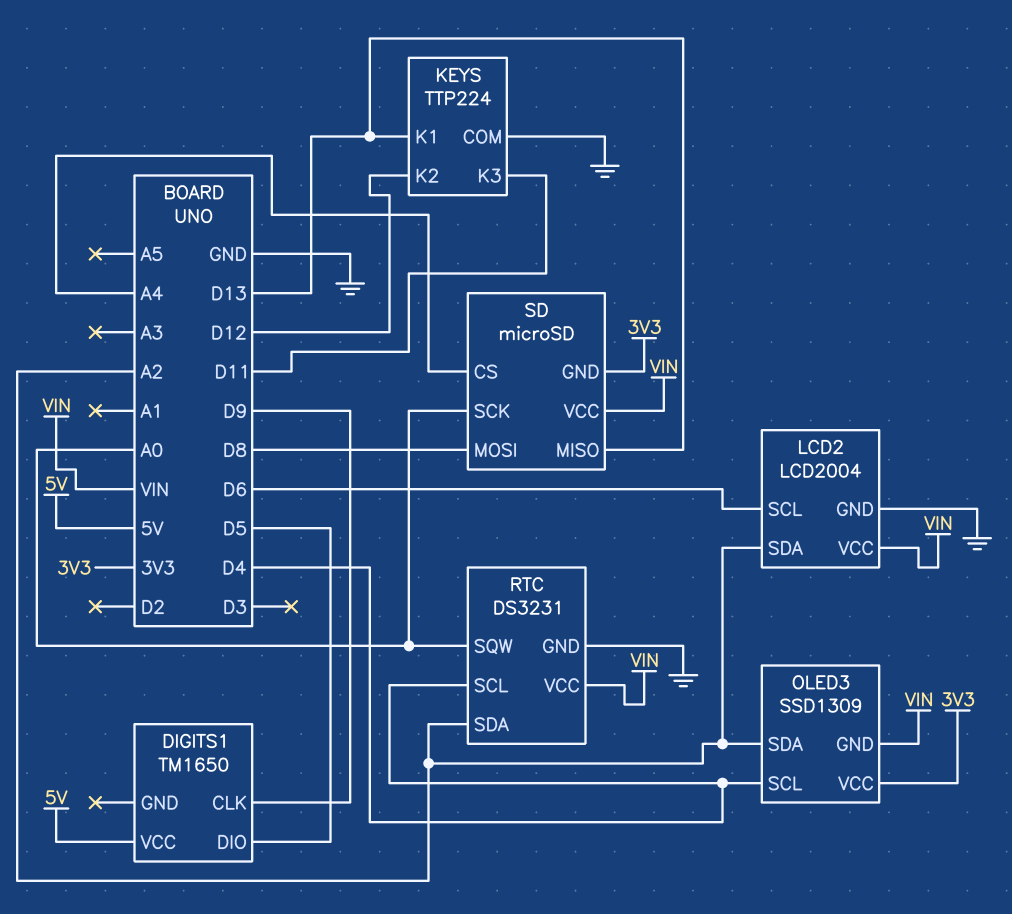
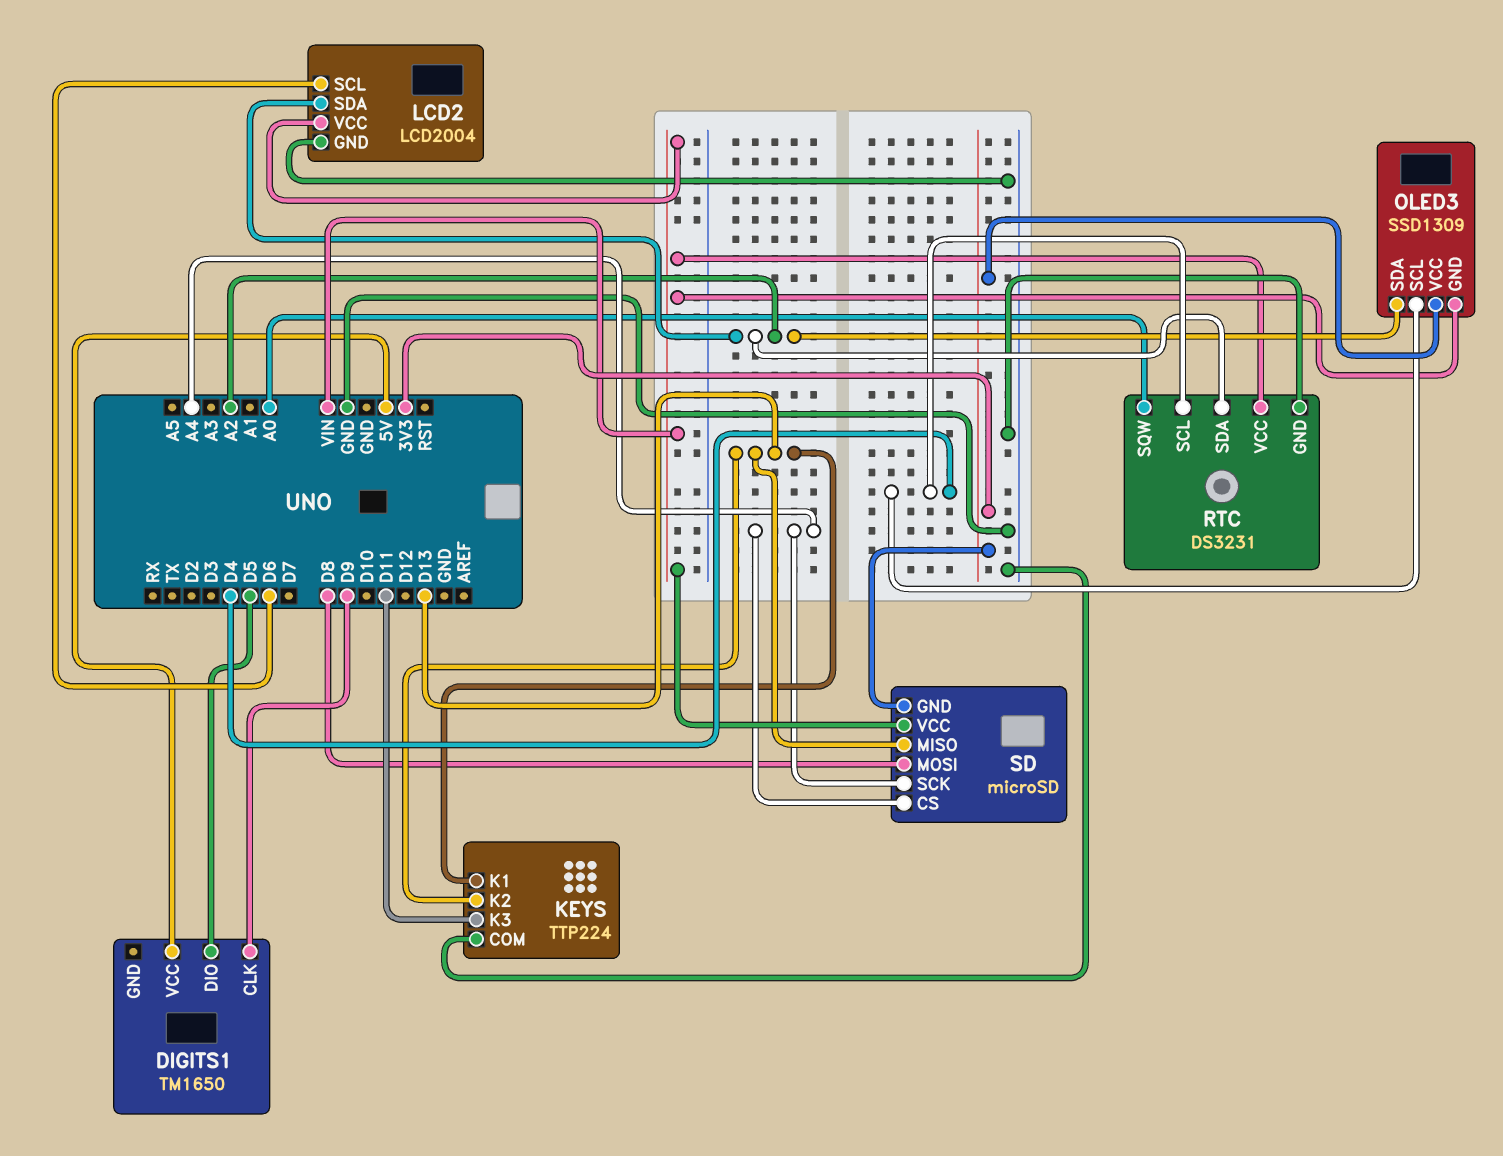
KEYS pin K2: D12 -> D13
SD pin SCK: A0 -> A4

